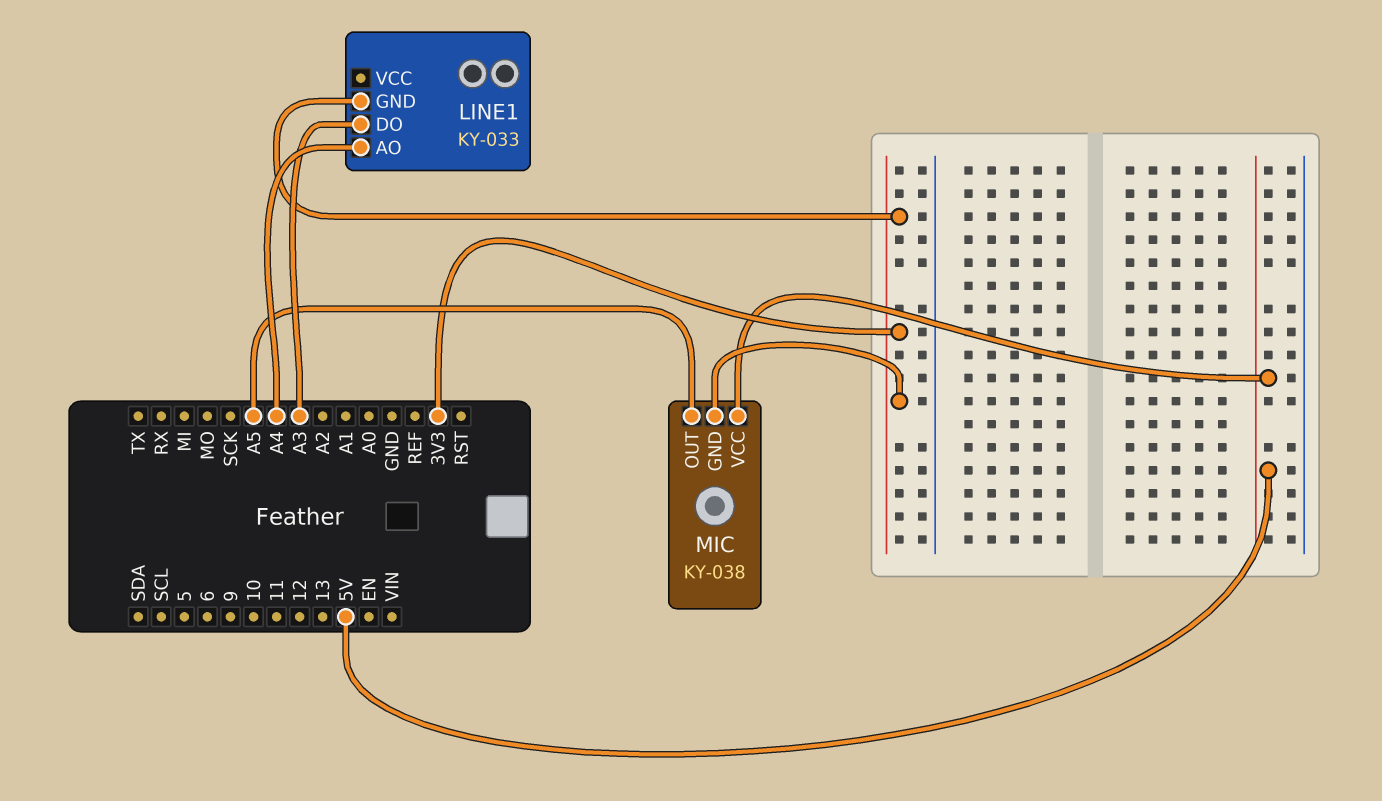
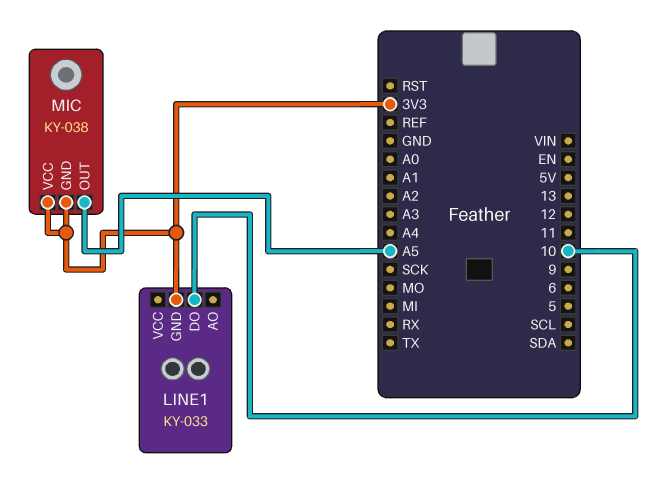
LINE1 pin AO: A4 -> none
LINE1 pin DO: A3 -> 10
MIC pin VCC: 5V -> 3V3

